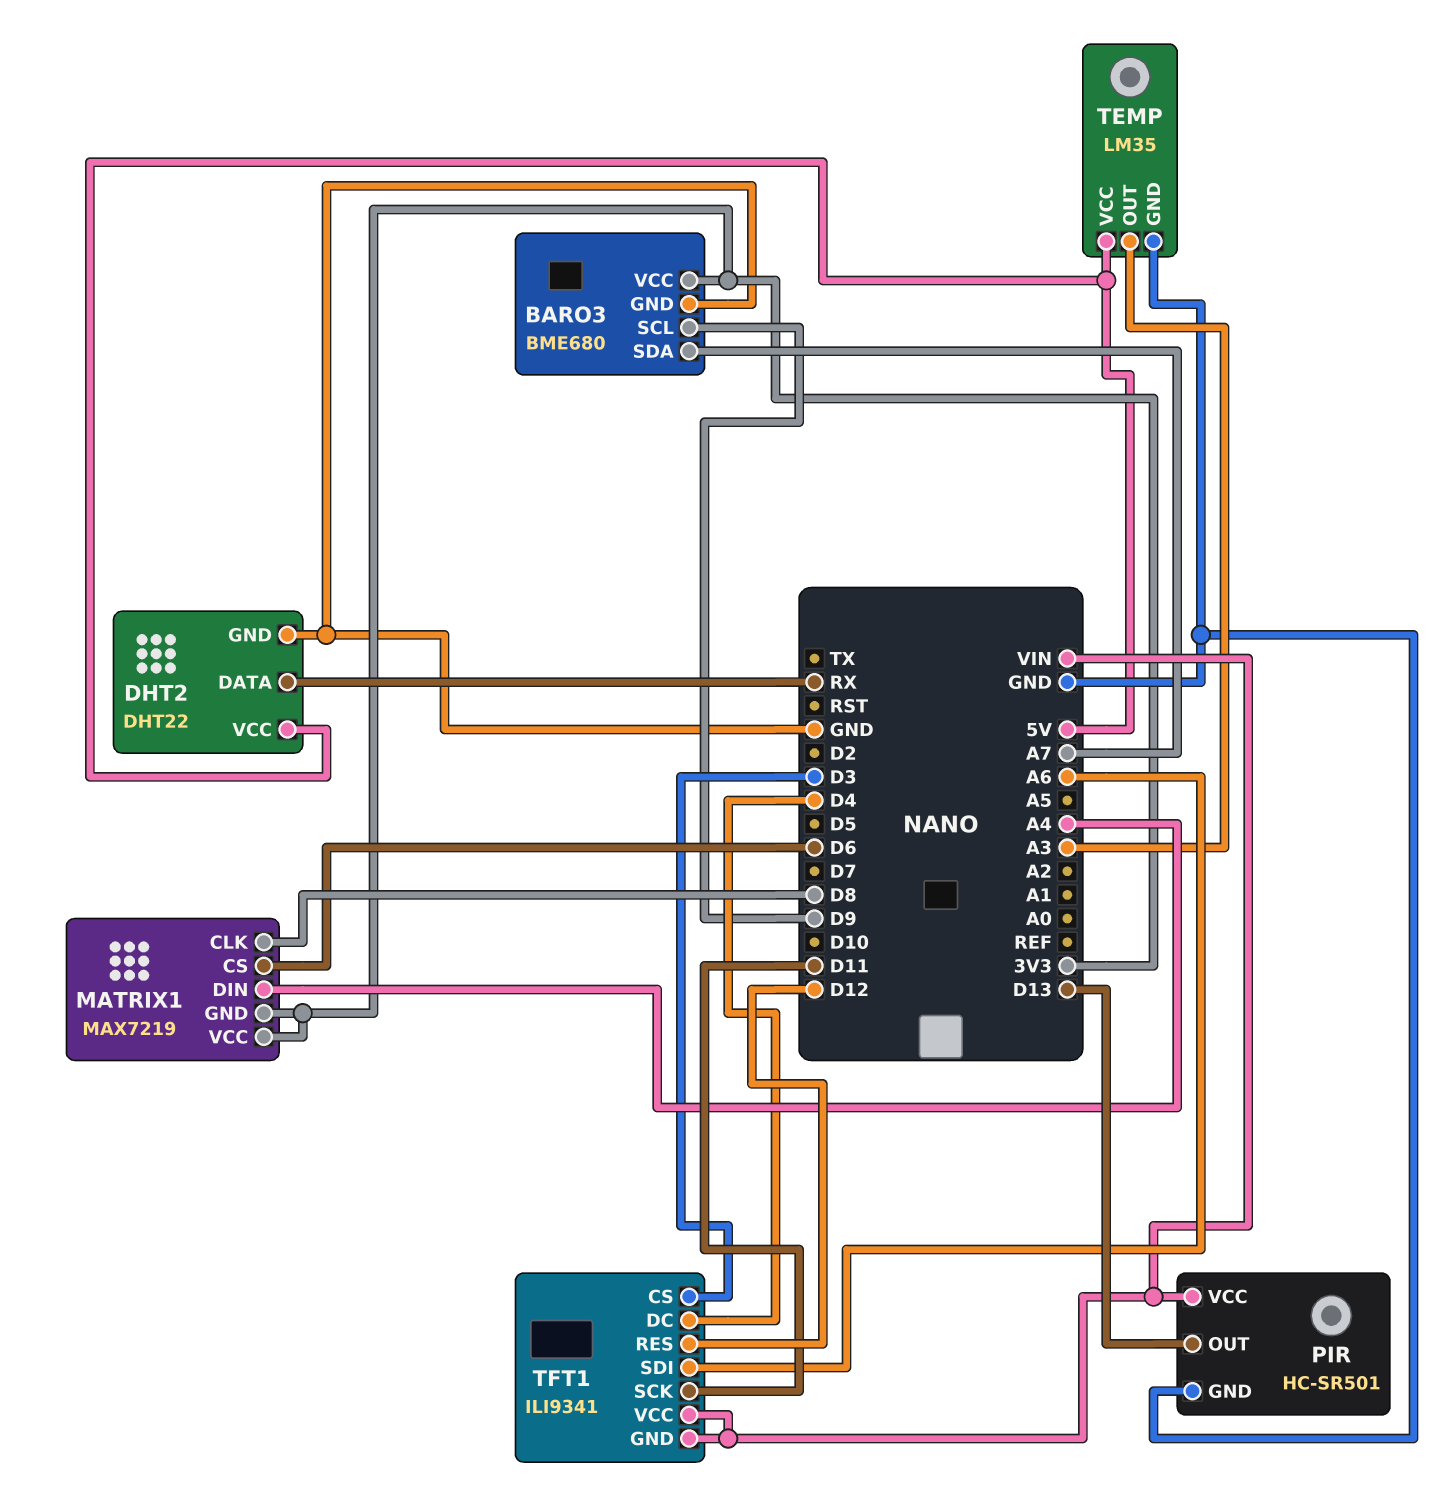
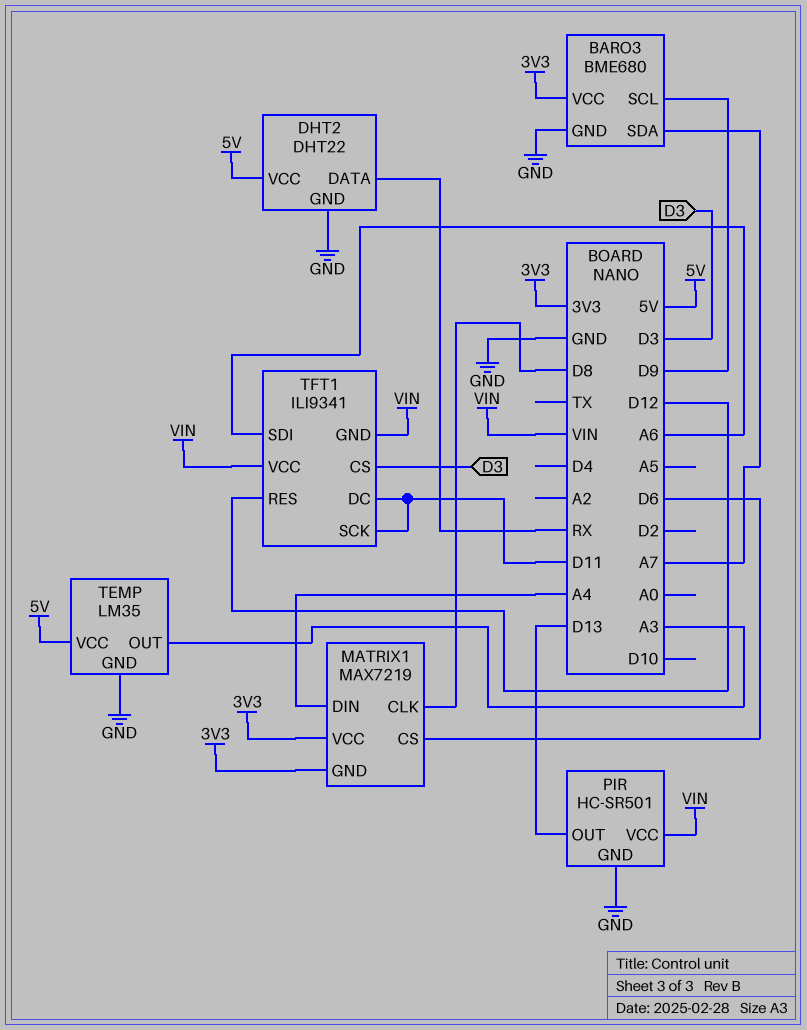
TFT1 pin DC: D4 -> D11

